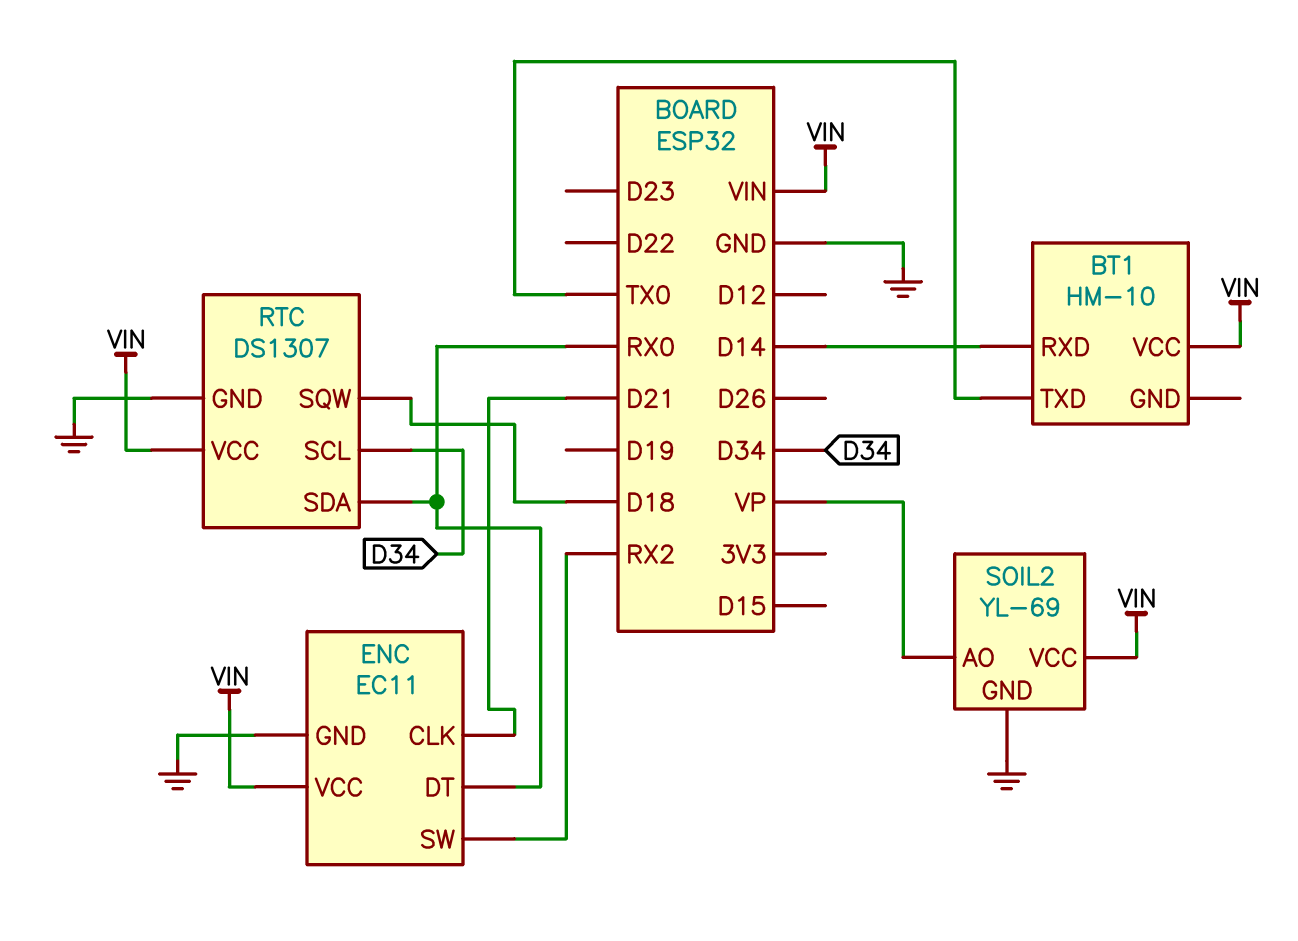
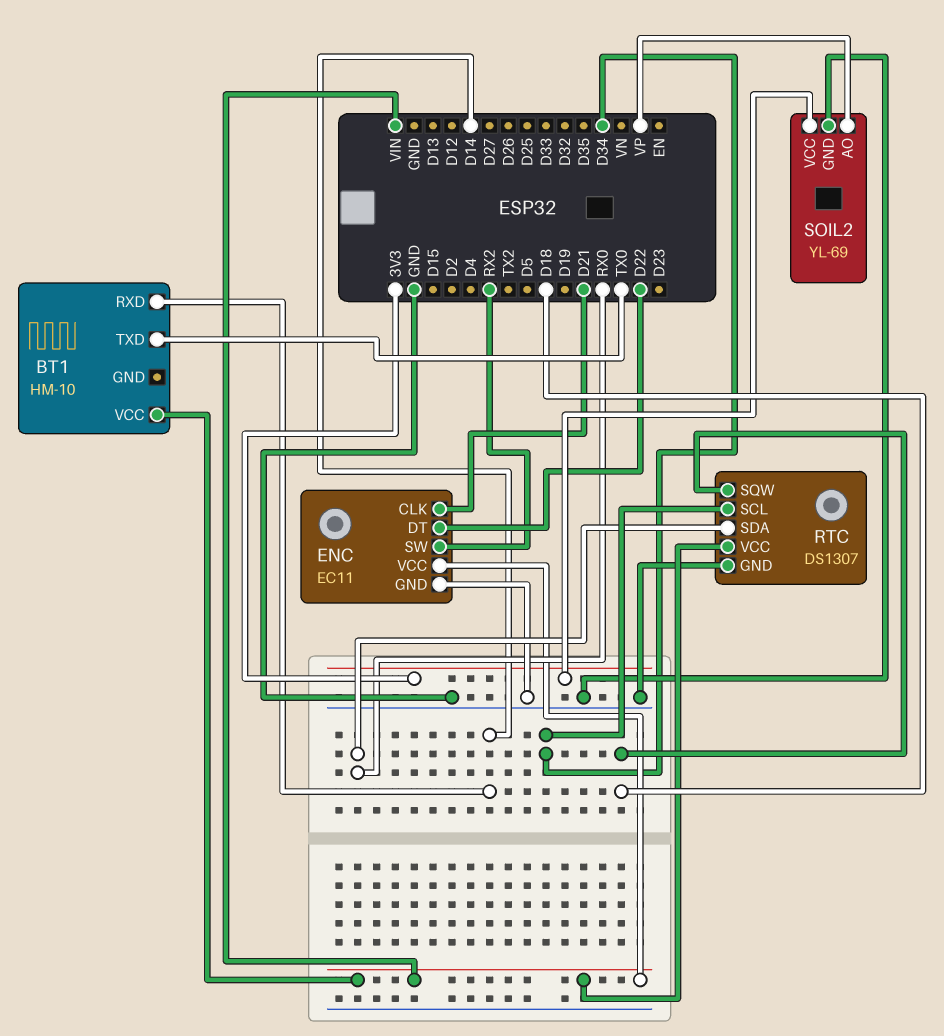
ENC pin DT: RX0 -> D22
SOIL2 pin VCC: VIN -> 3V3

